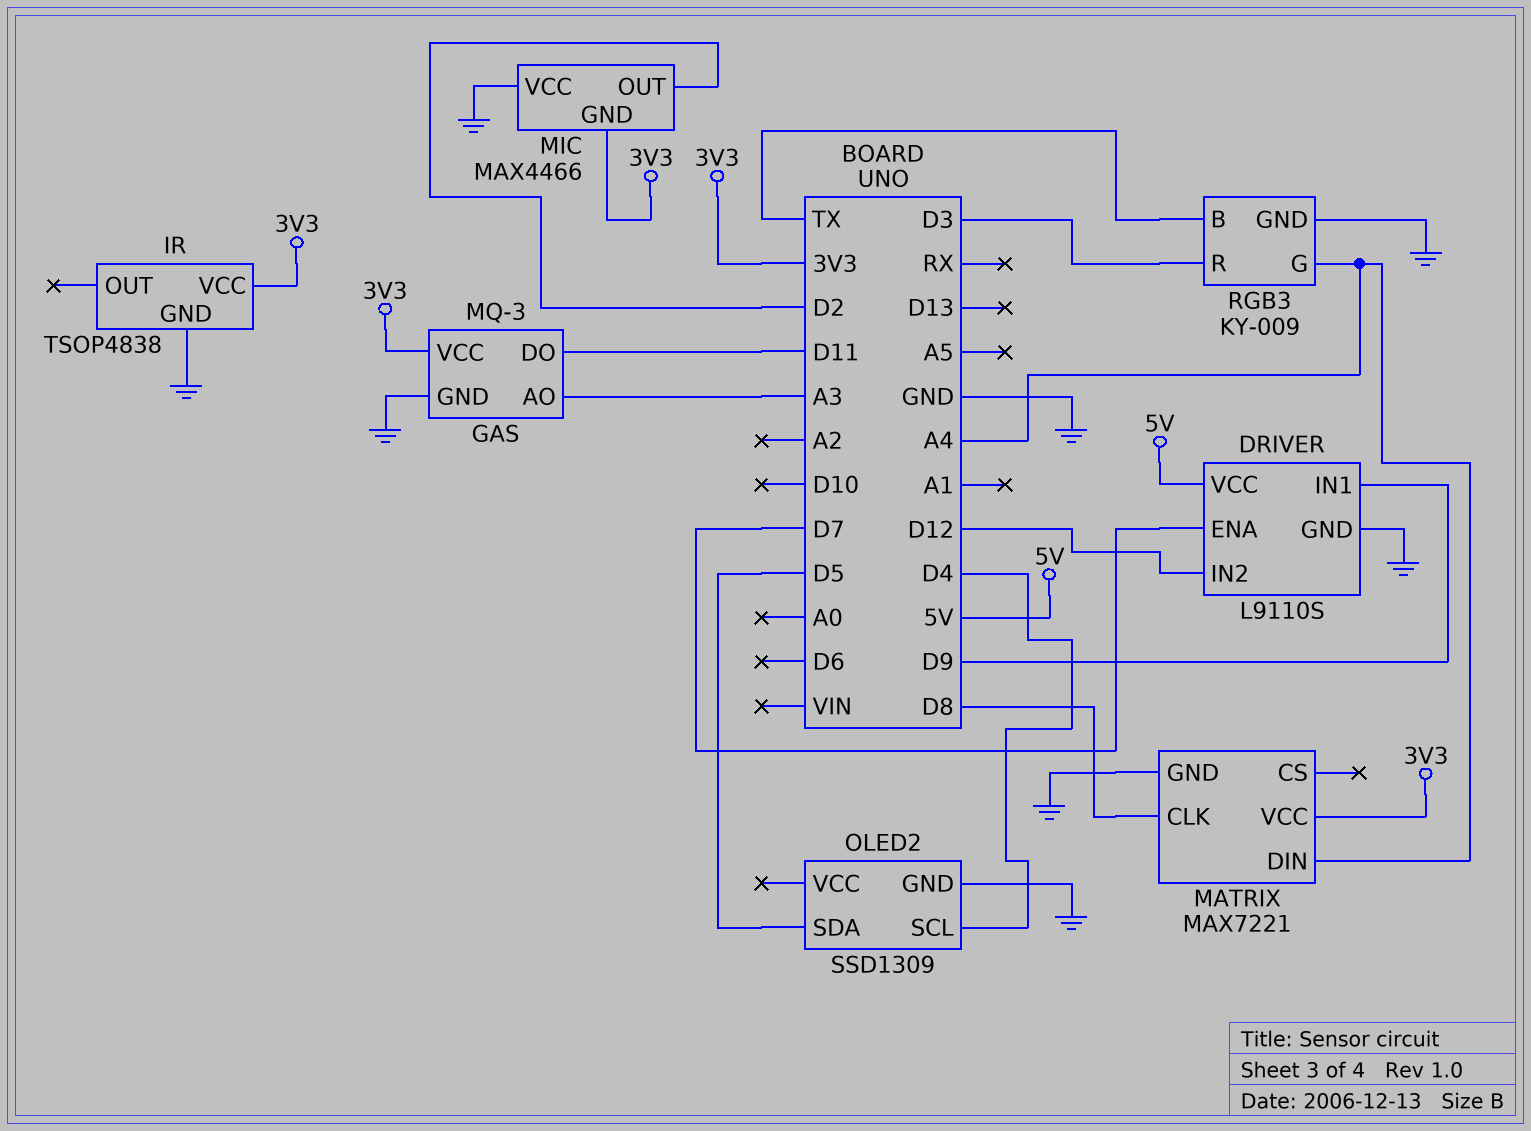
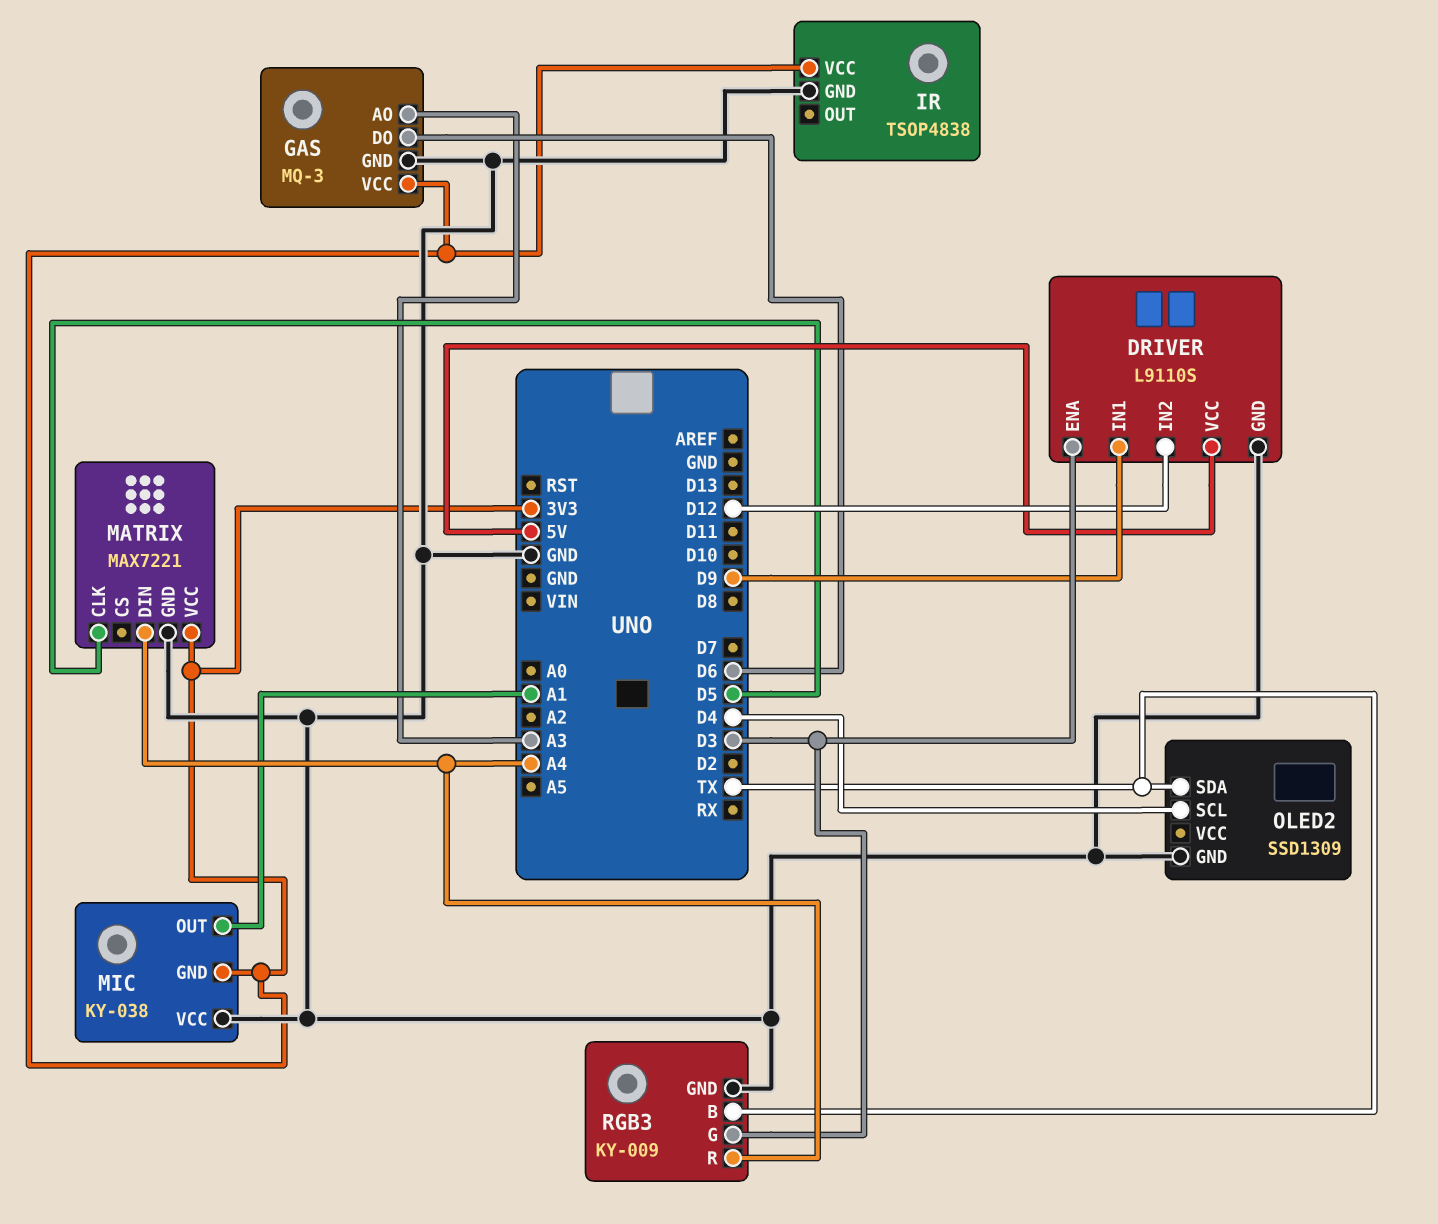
DRIVER pin ENA: D7 -> D3
GAS pin DO: D11 -> D6
MATRIX pin CLK: D8 -> D5
MIC: MAX4466 -> KY-038
MIC pin OUT: D2 -> A1
OLED2 pin SDA: D5 -> TX
RGB3 pin G: A4 -> D3
RGB3 pin R: D3 -> A4

